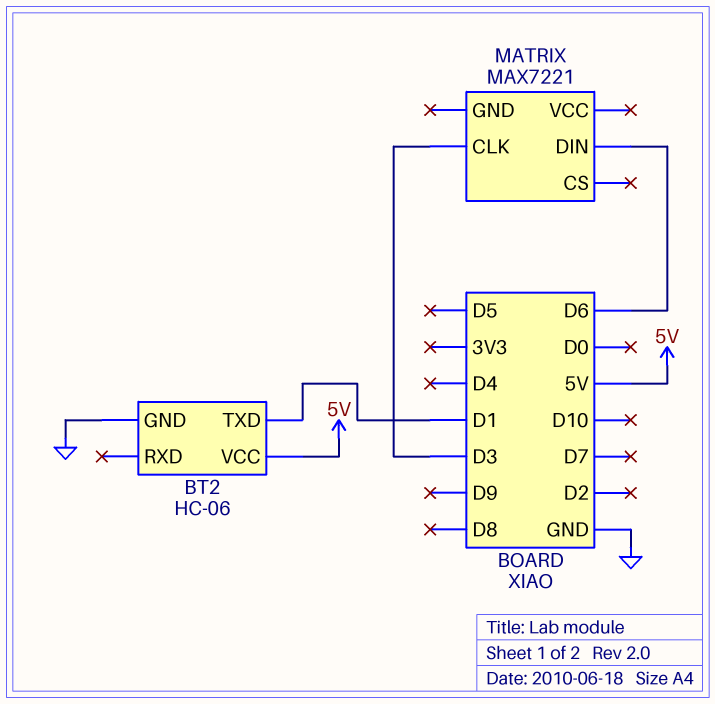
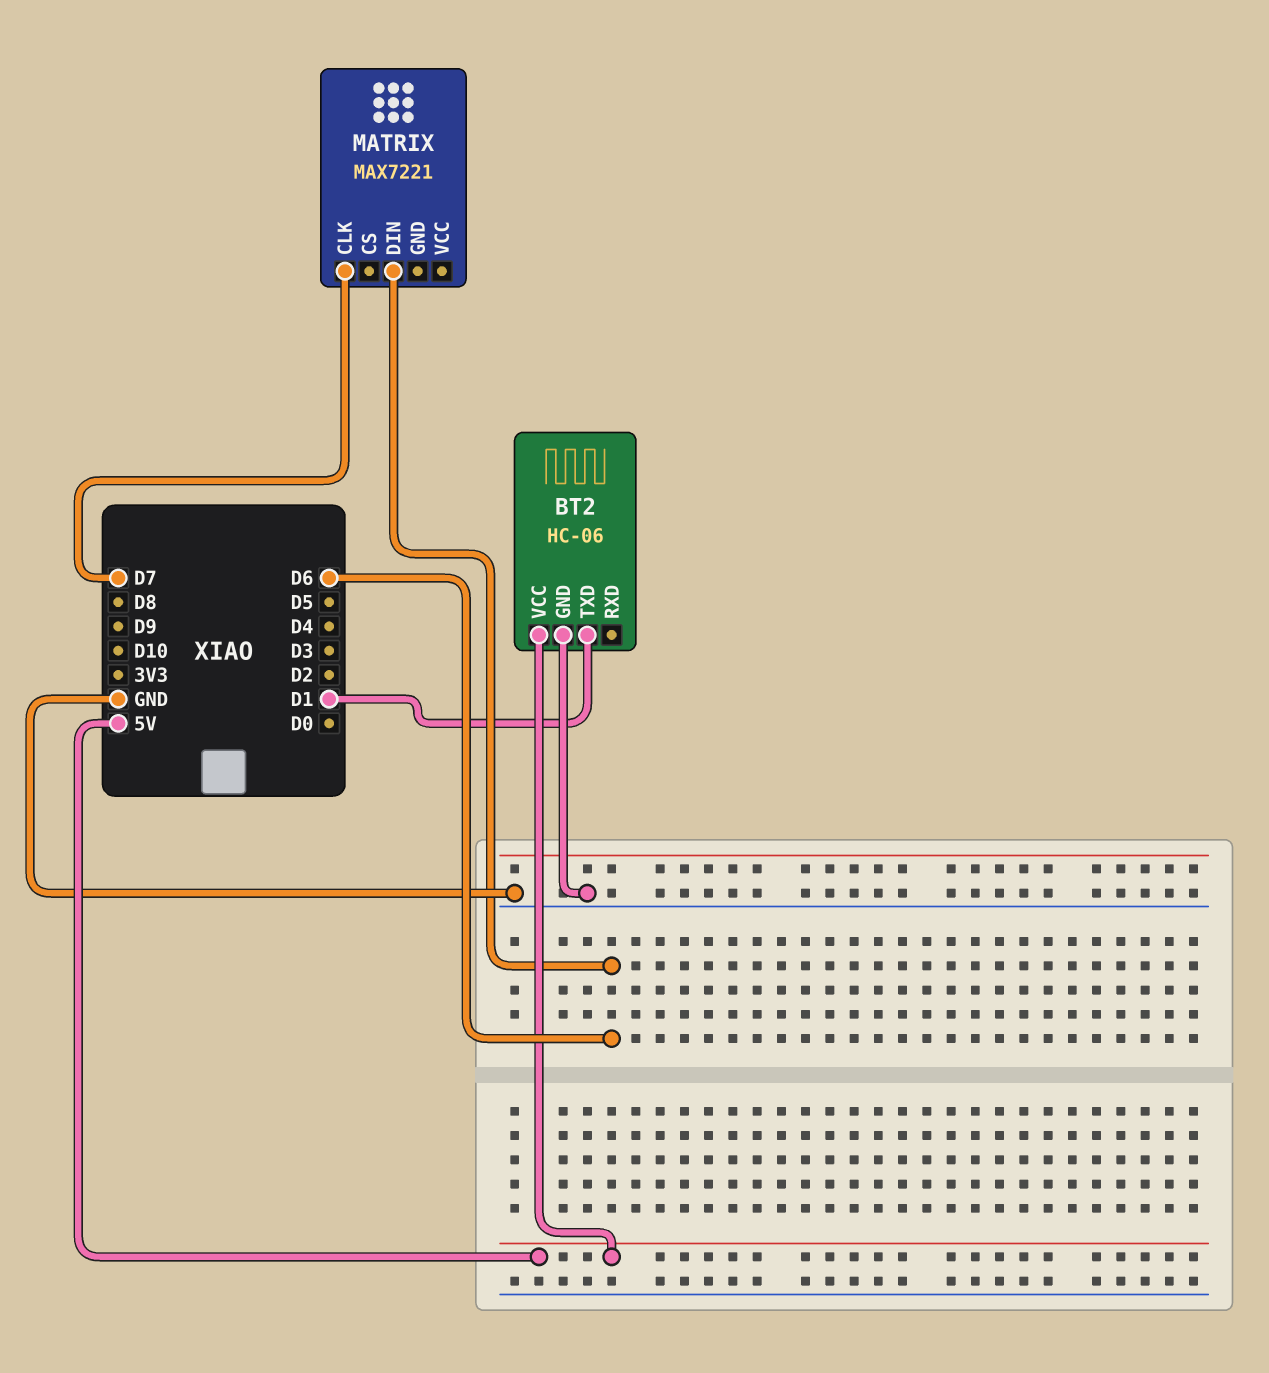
MATRIX pin CLK: D3 -> D7

